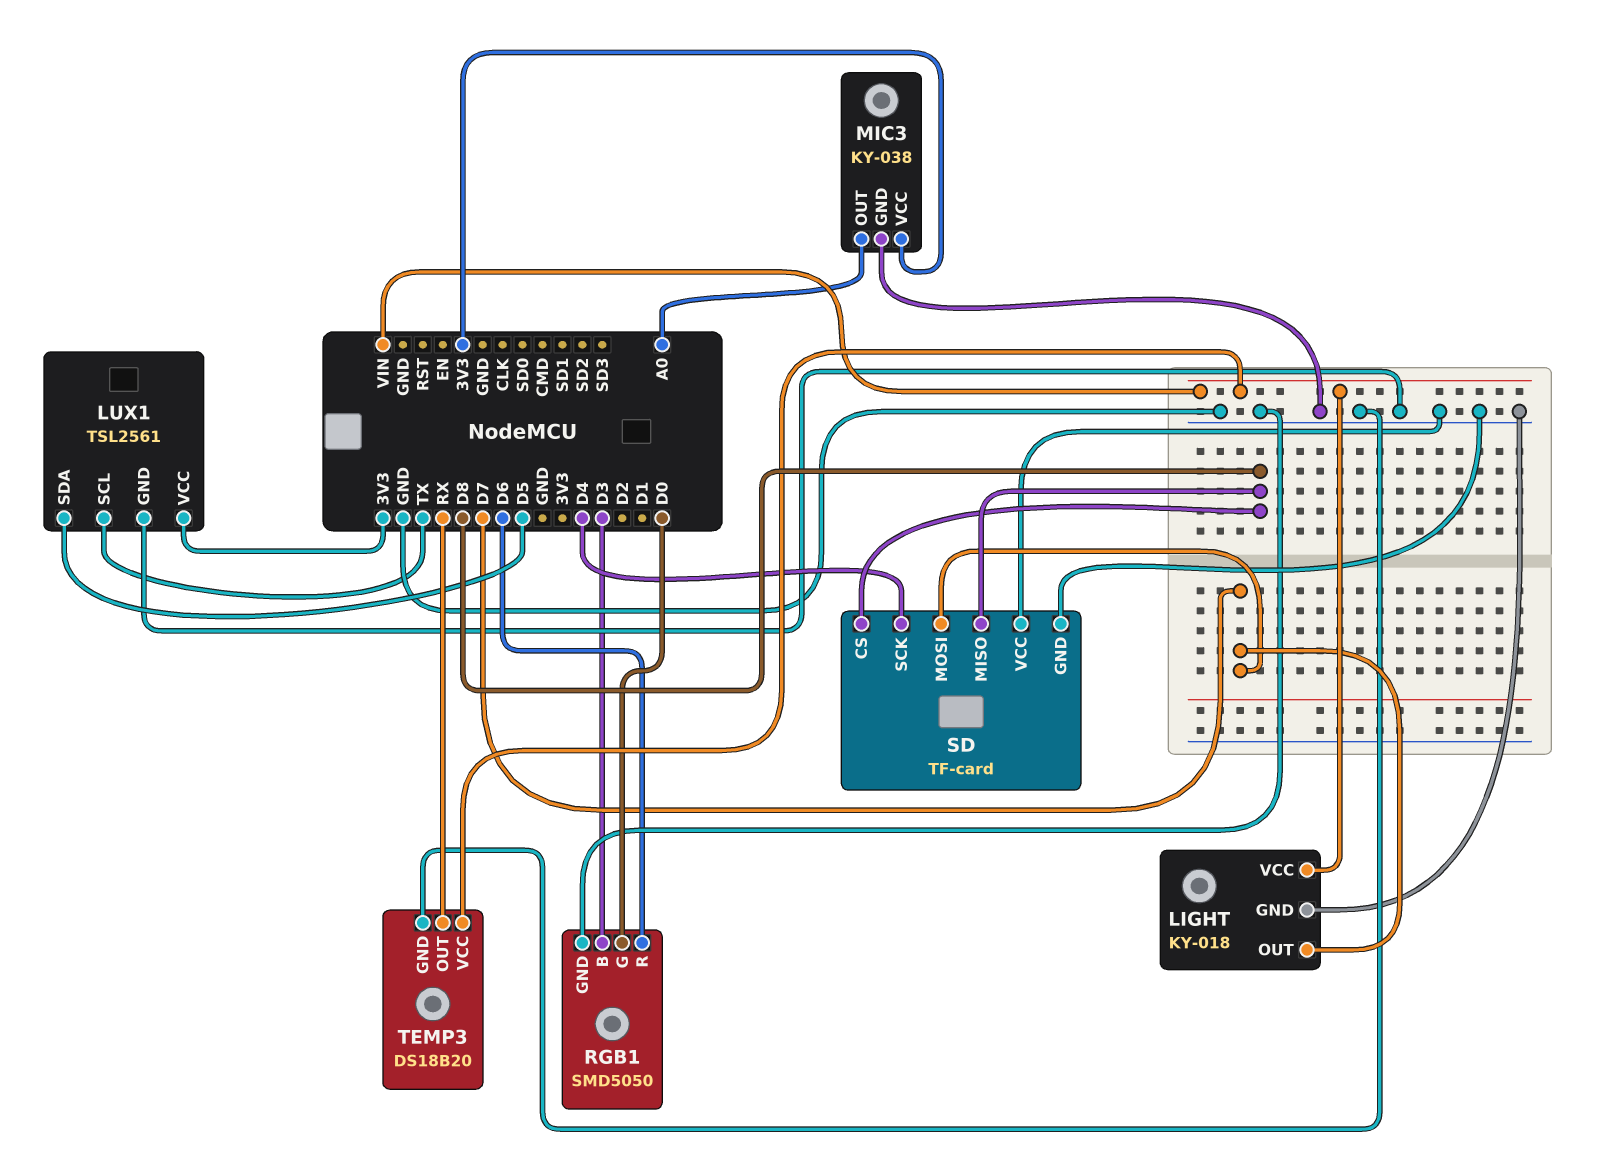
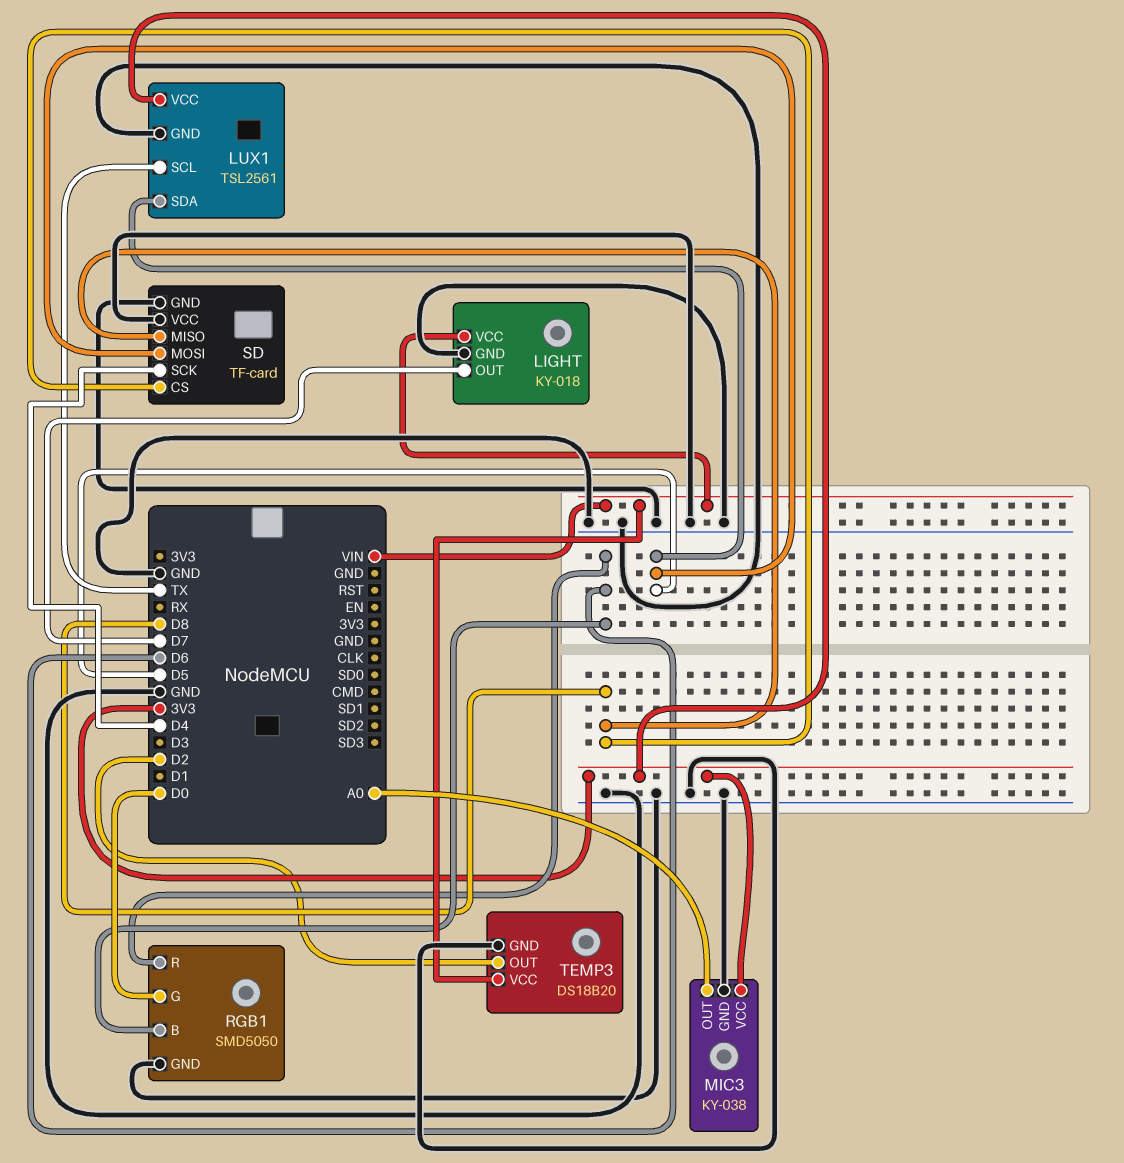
RGB1 pin B: D3 -> D6
SD pin MOSI: D7 -> D5
TEMP3 pin OUT: RX -> D2

